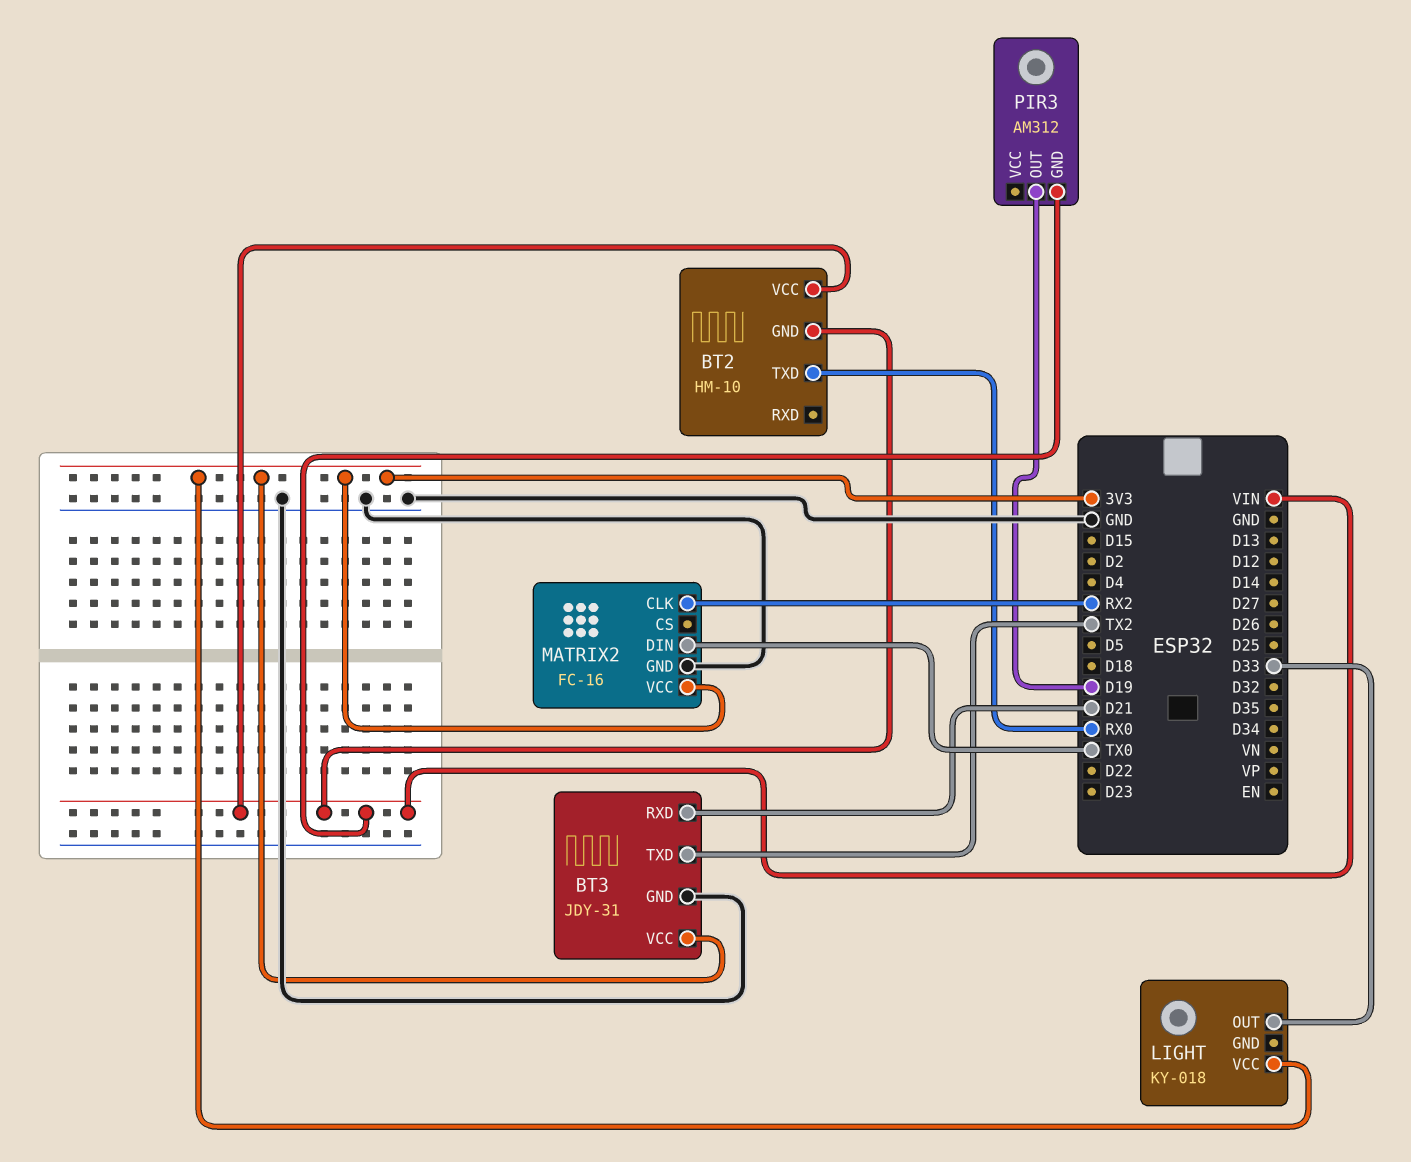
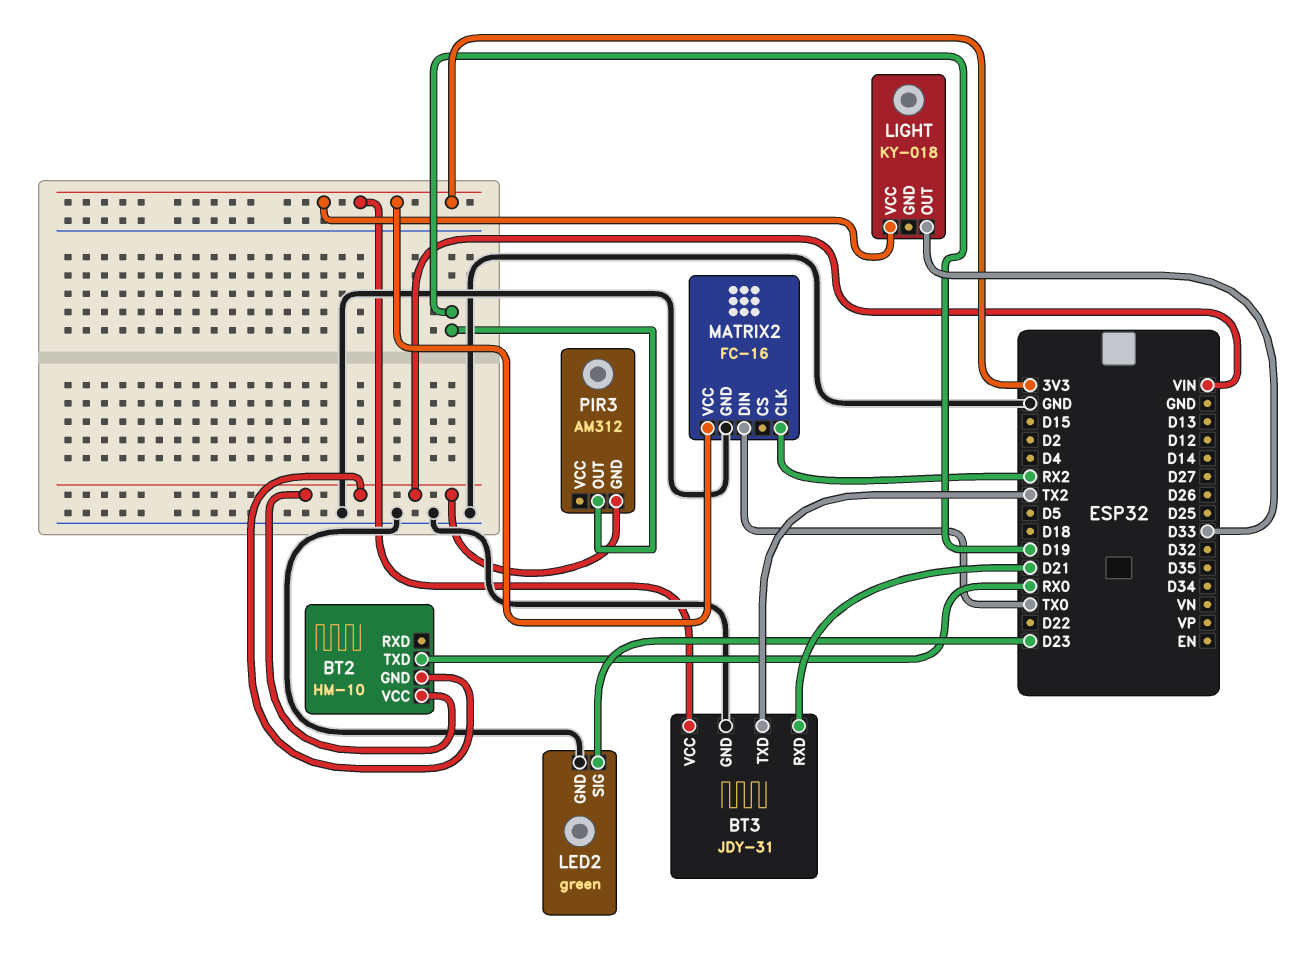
LED2: none -> green
LED2 pin GND: none -> GND
LED2 pin SIG: none -> D23

